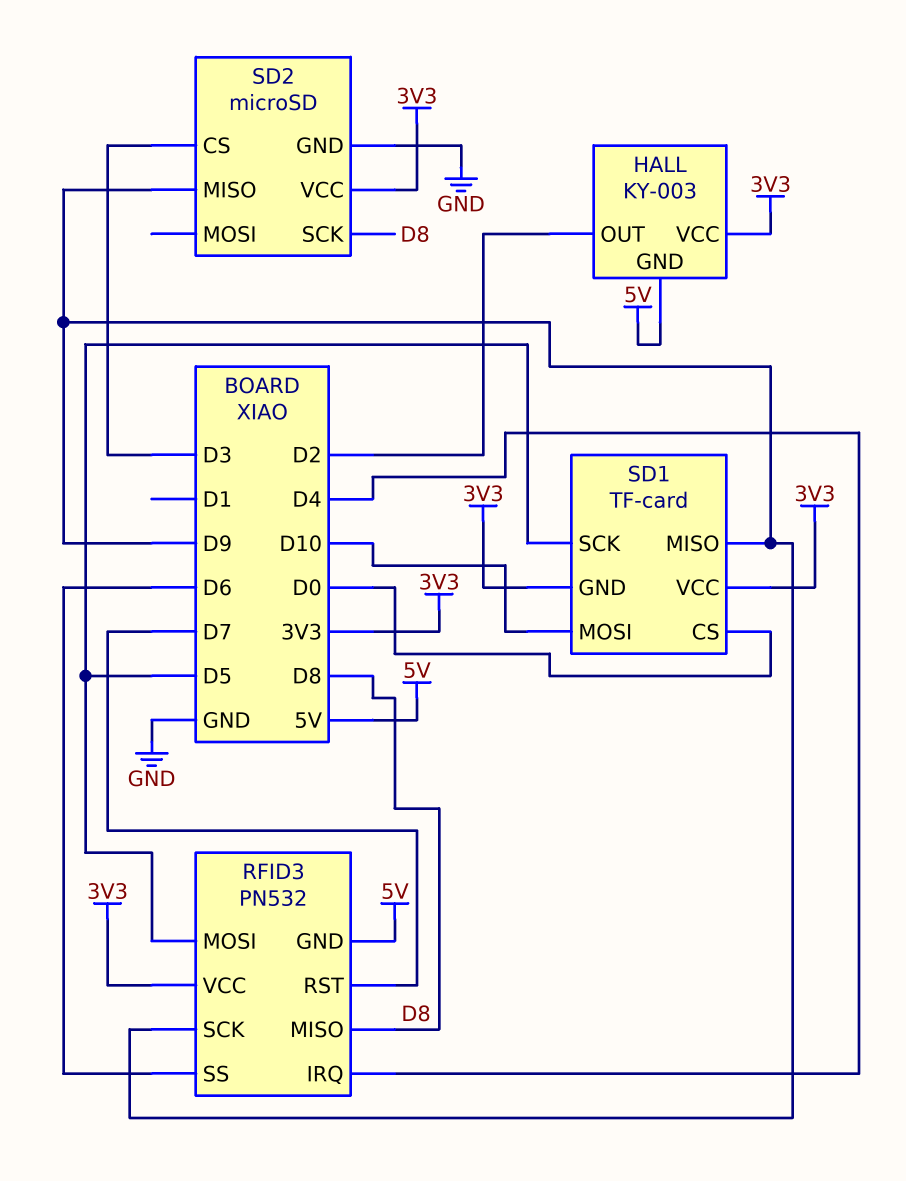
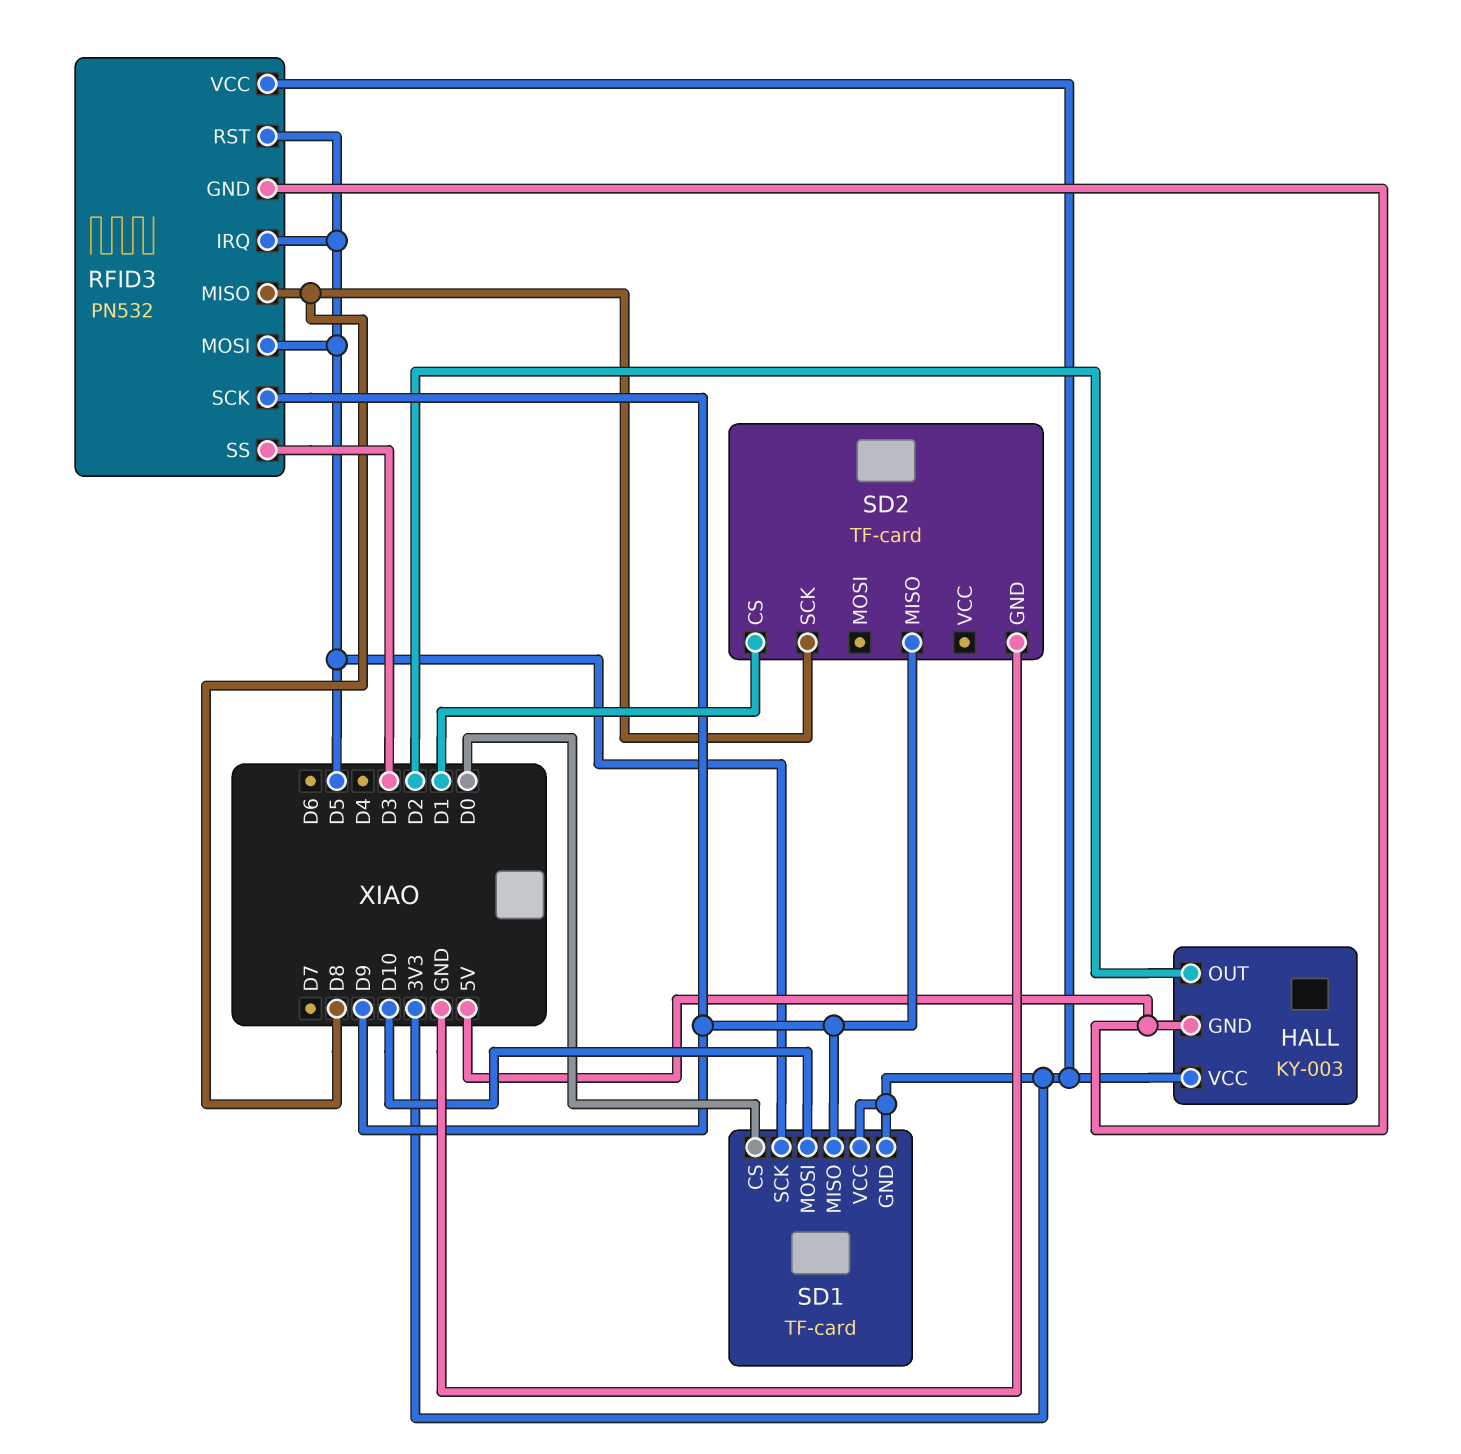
RFID3 pin IRQ: D4 -> D5
RFID3 pin RST: D7 -> D5
RFID3 pin SS: D6 -> D3
SD2: microSD -> TF-card
SD2 pin CS: D3 -> D1
SD2 pin VCC: 3V3 -> none

